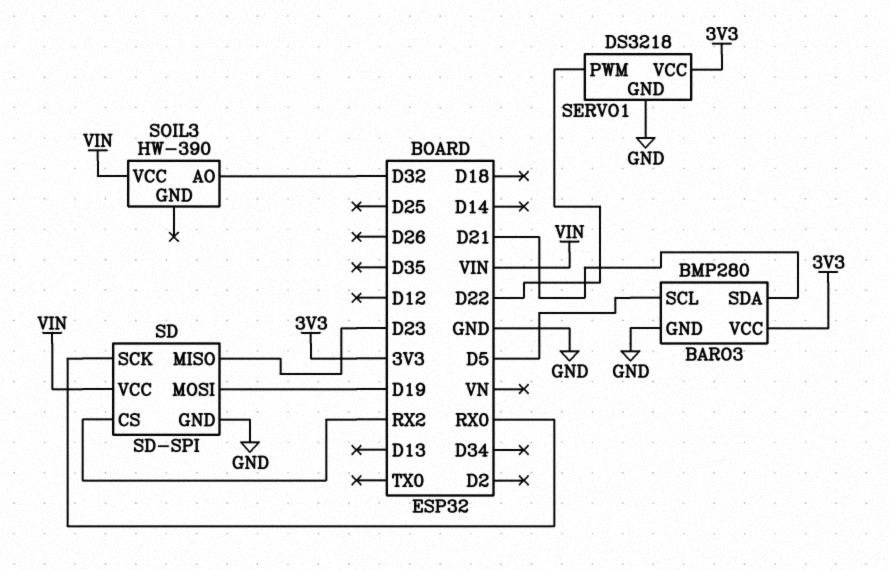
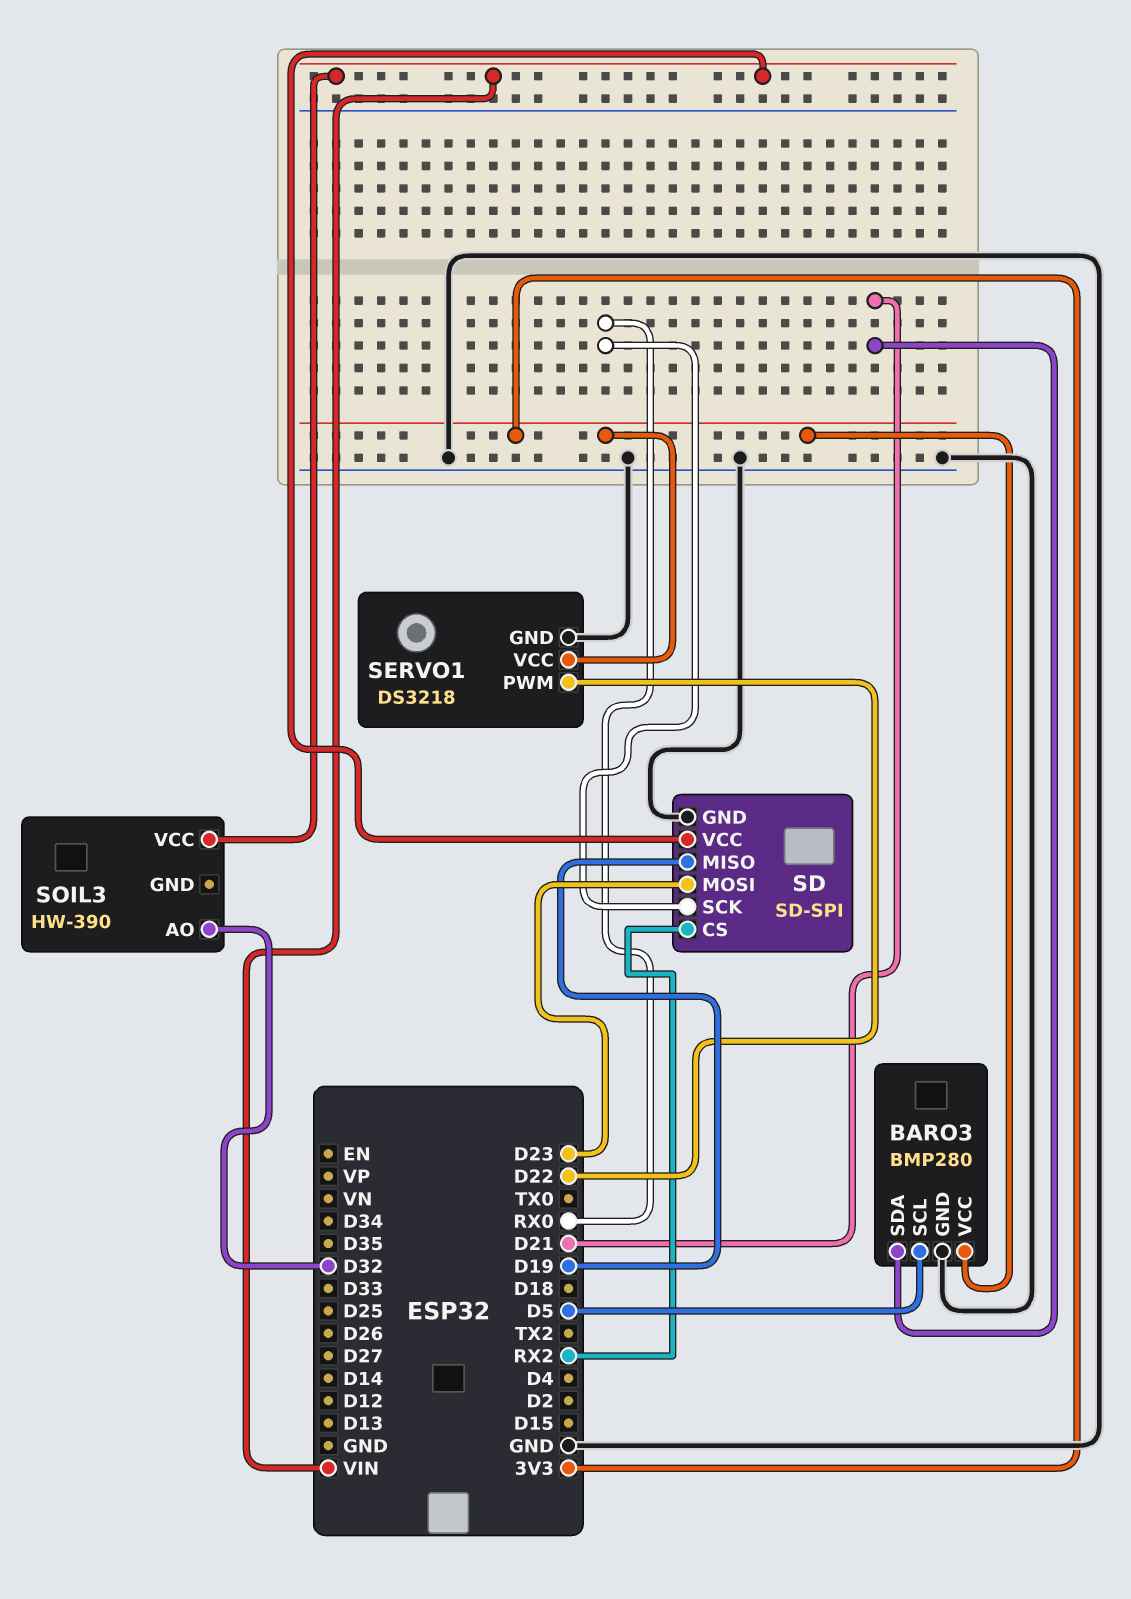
SD pin MISO: D23 -> D19
SD pin MOSI: D19 -> D23

